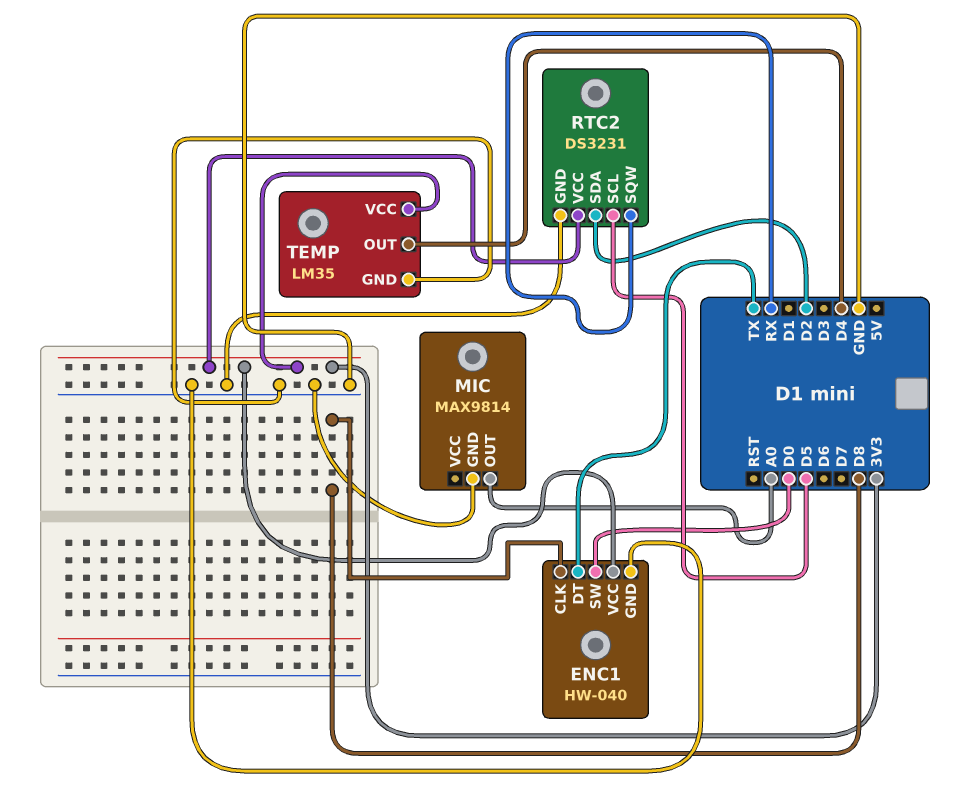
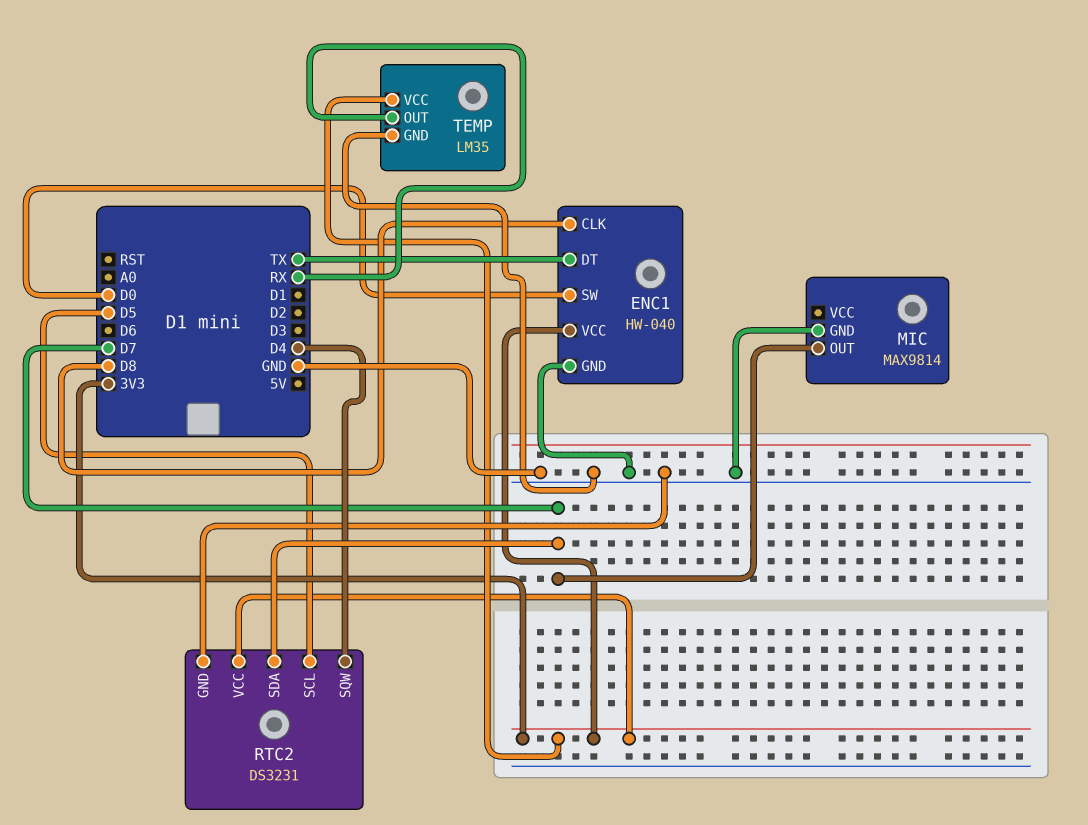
MIC pin OUT: A0 -> D7
RTC2 pin SDA: D2 -> D7
RTC2 pin SQW: RX -> D4
TEMP pin OUT: D4 -> RX

